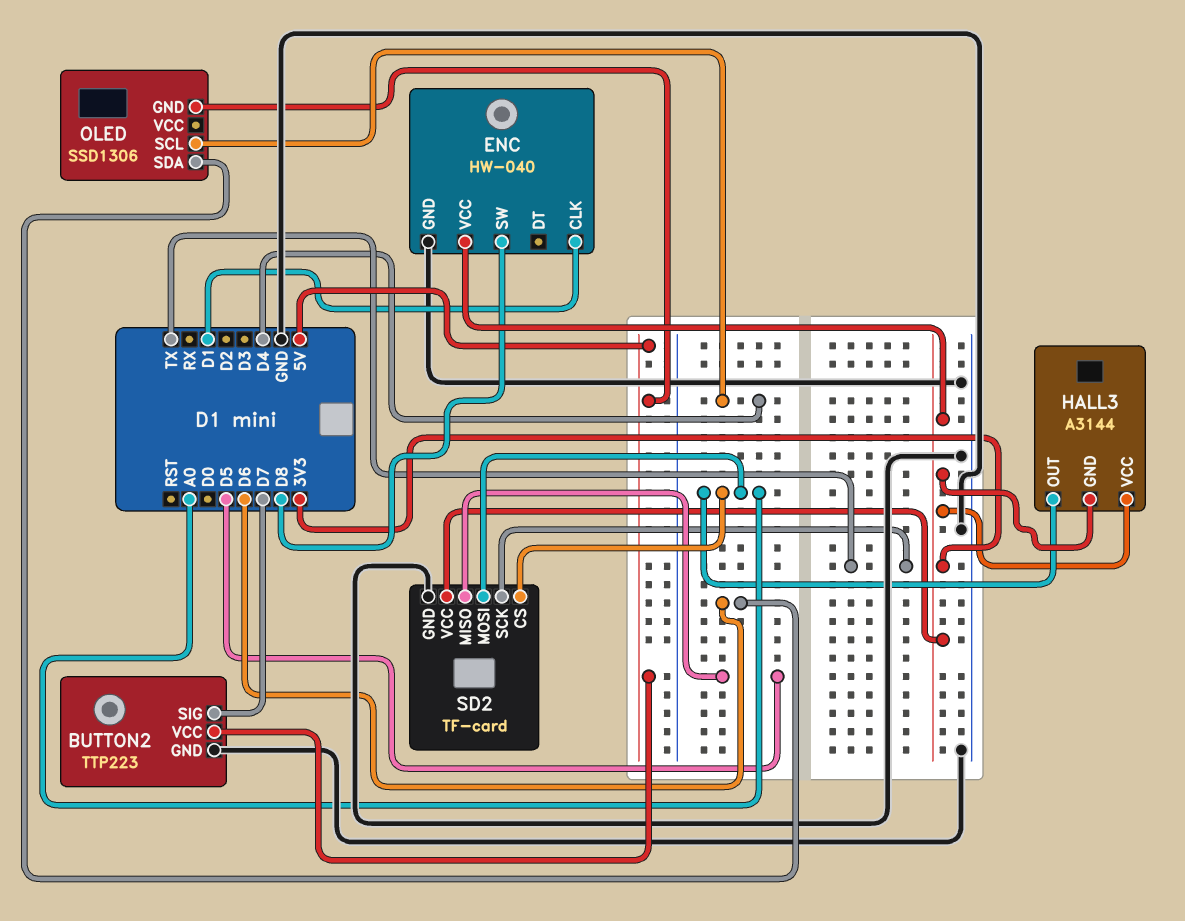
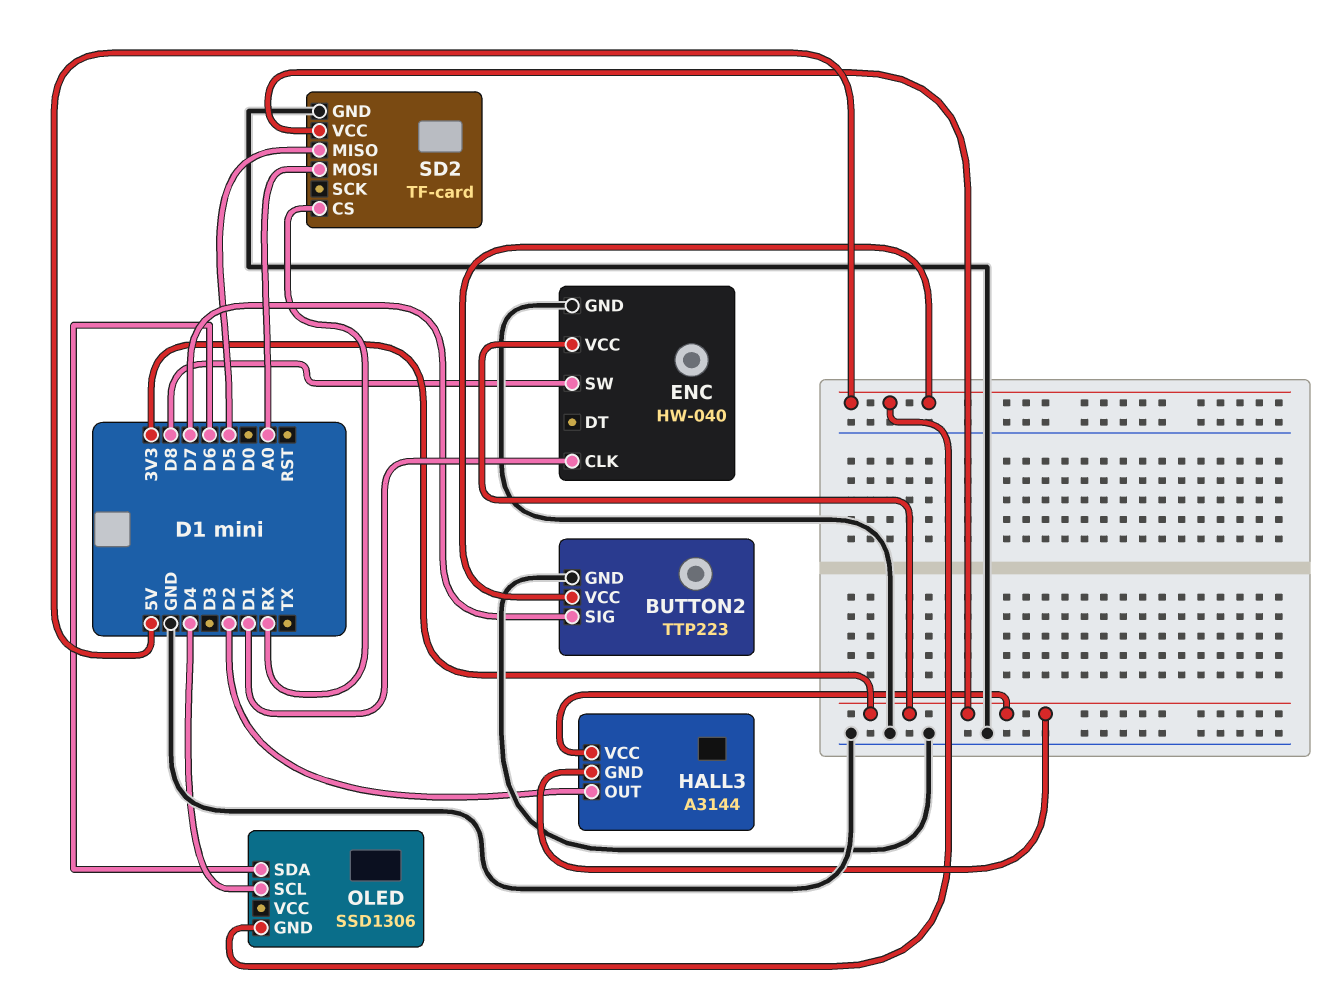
HALL3 pin OUT: A0 -> D2
SD2 pin CS: A0 -> RX
SD2 pin SCK: TX -> none

